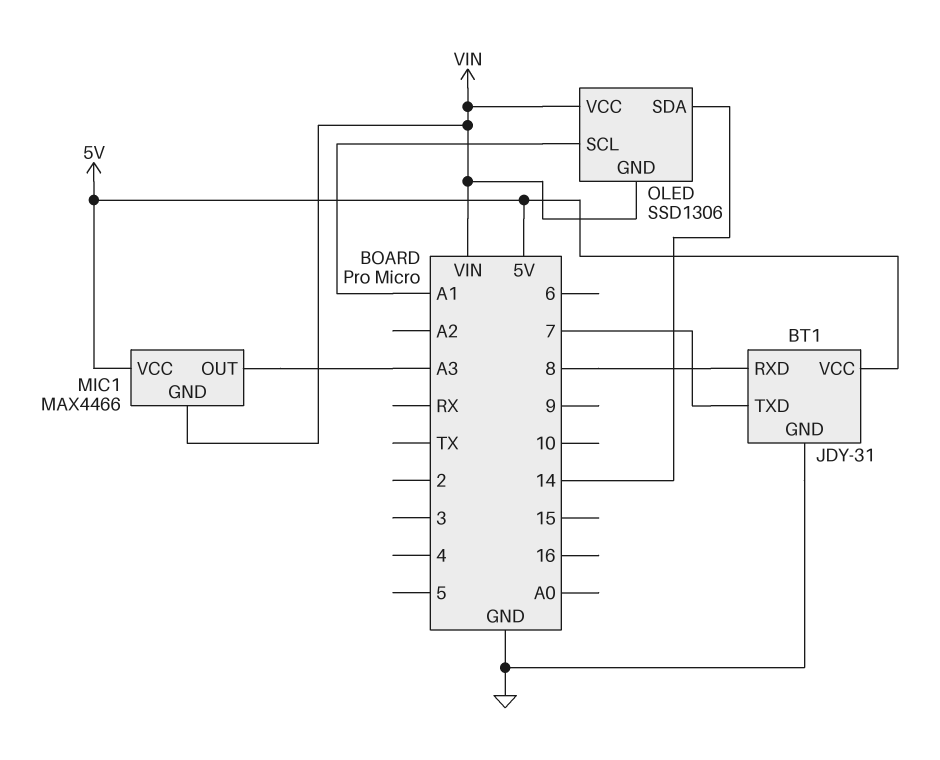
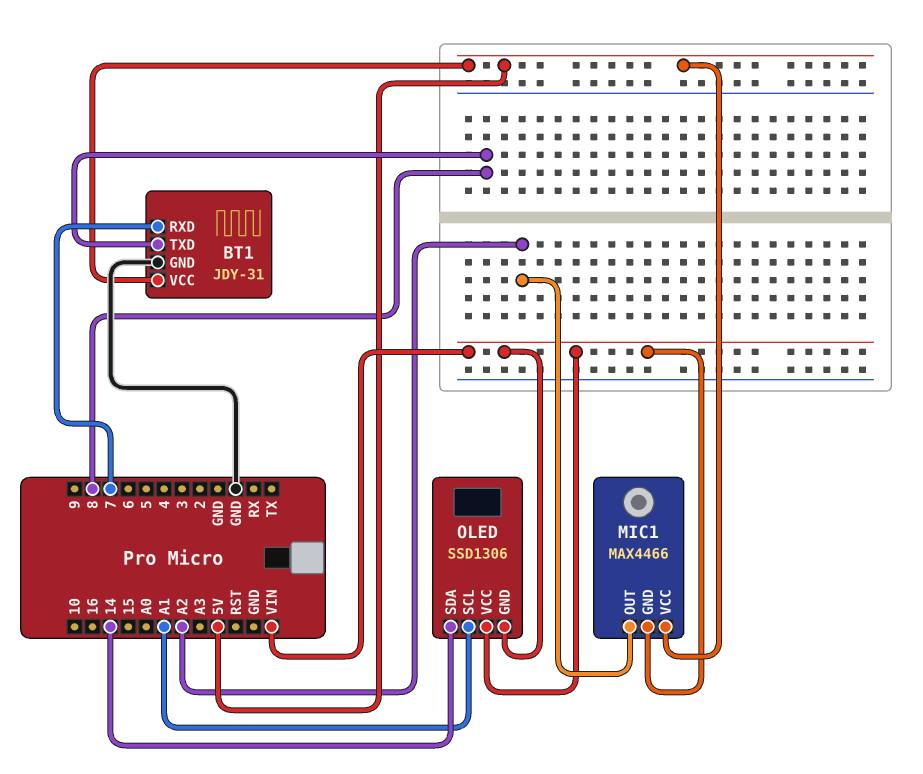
BT1 pin RXD: 8 -> 7
BT1 pin TXD: 7 -> 8
MIC1 pin OUT: A3 -> A2

